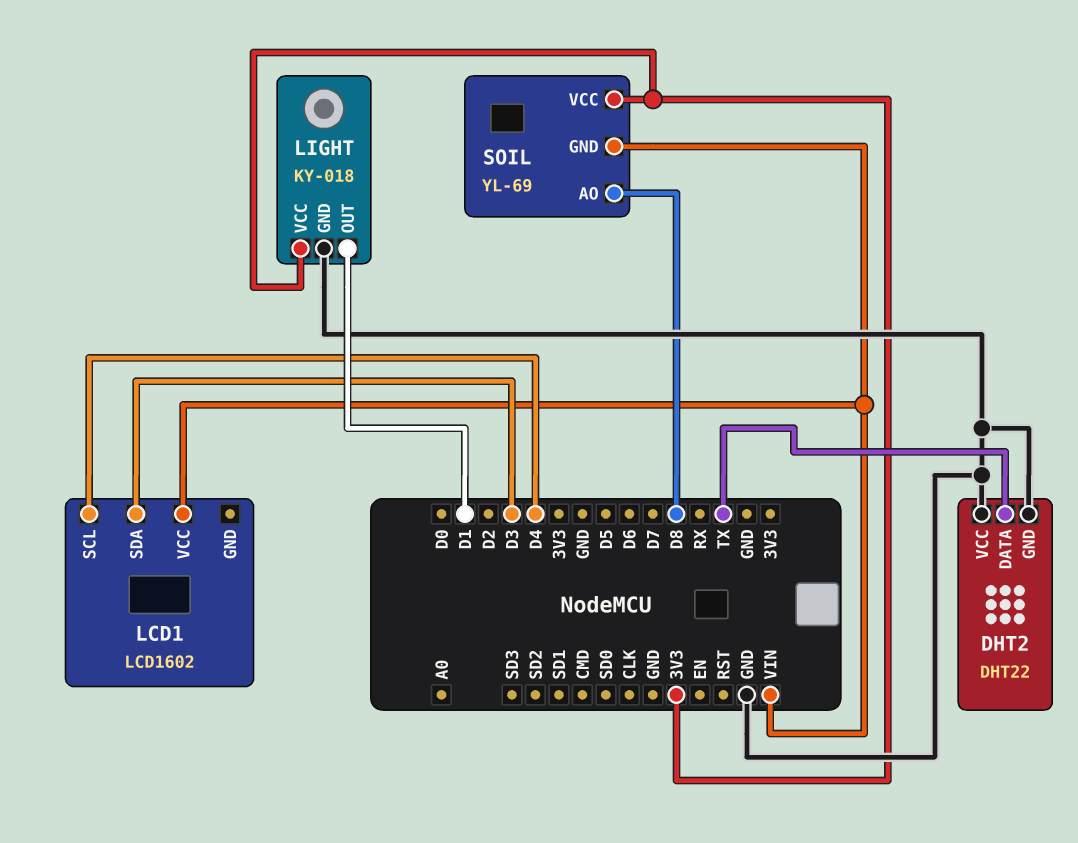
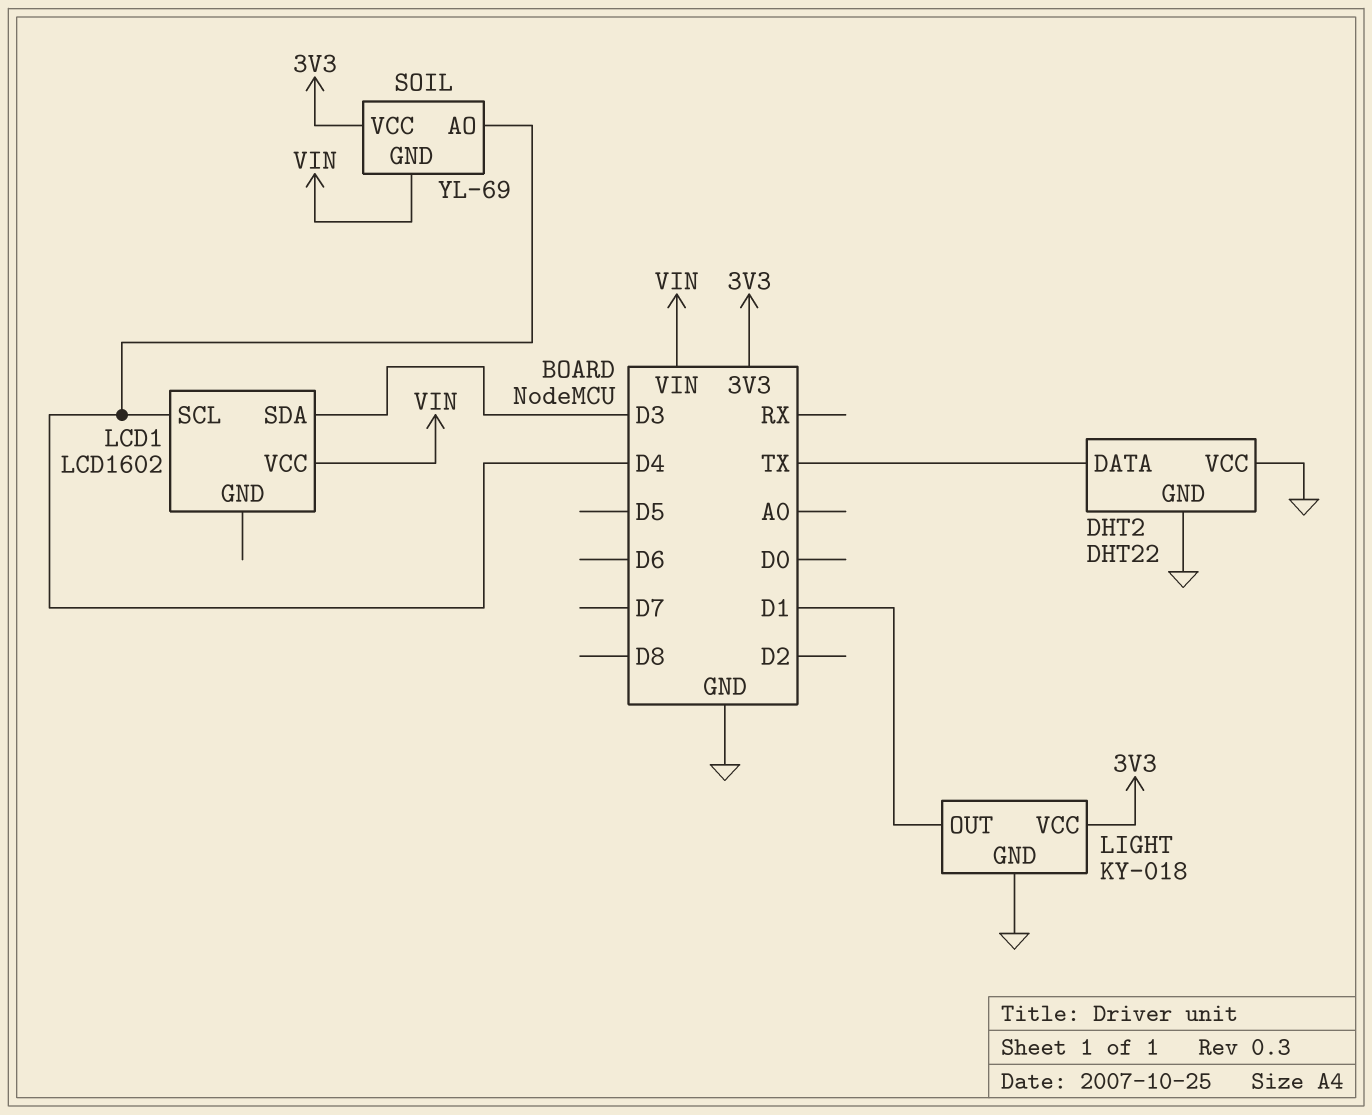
SOIL pin AO: D8 -> D4

